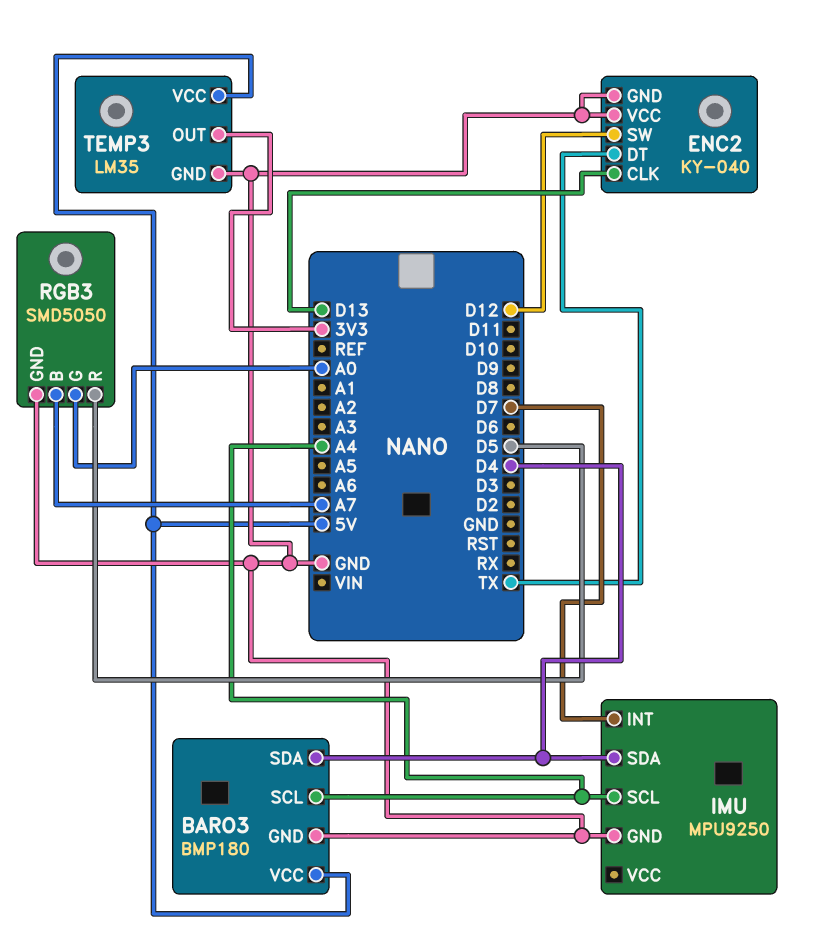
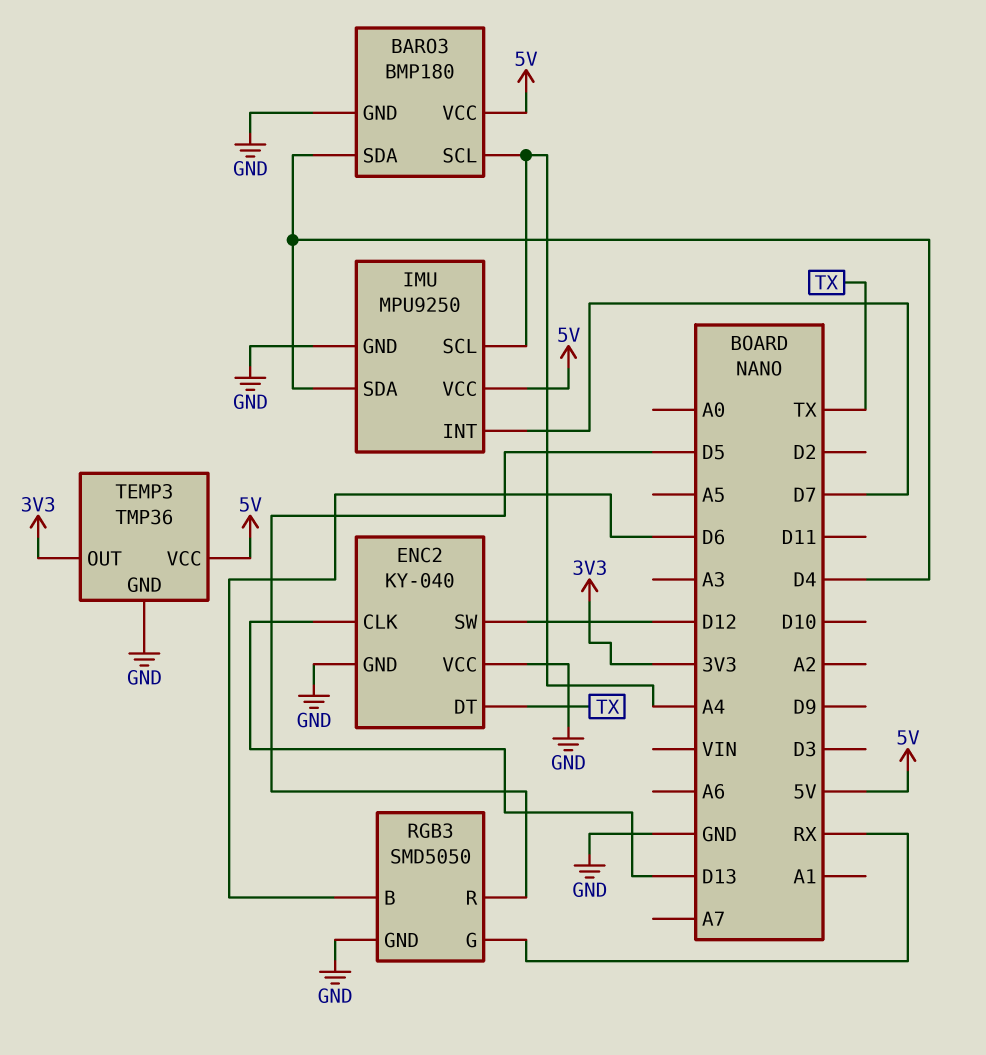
IMU pin VCC: none -> 5V
RGB3 pin B: A7 -> D6
RGB3 pin G: A0 -> RX
TEMP3: LM35 -> TMP36

